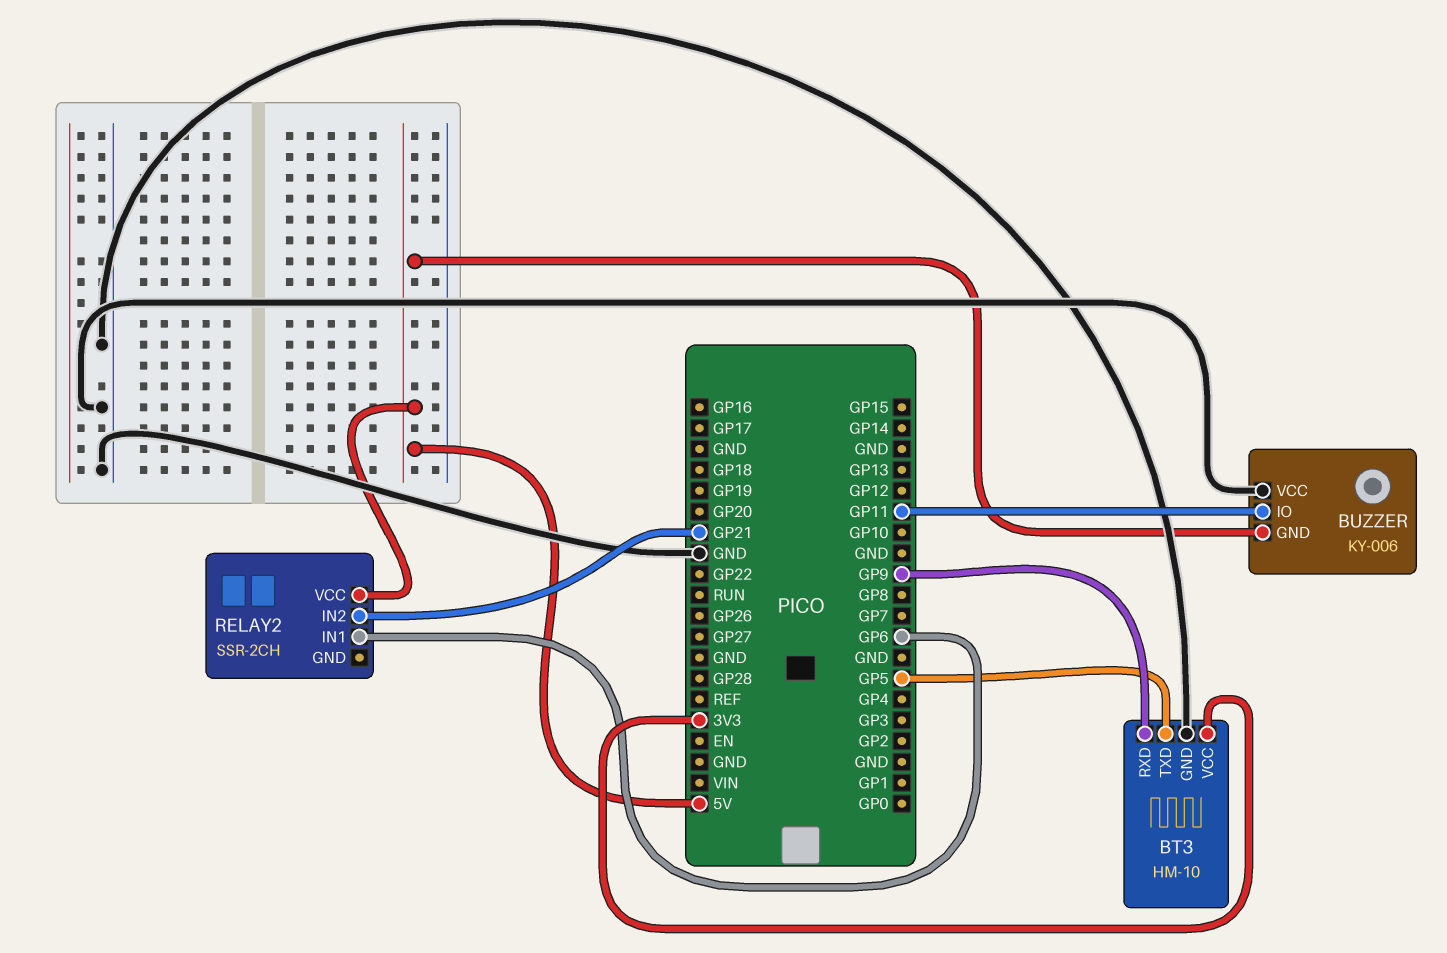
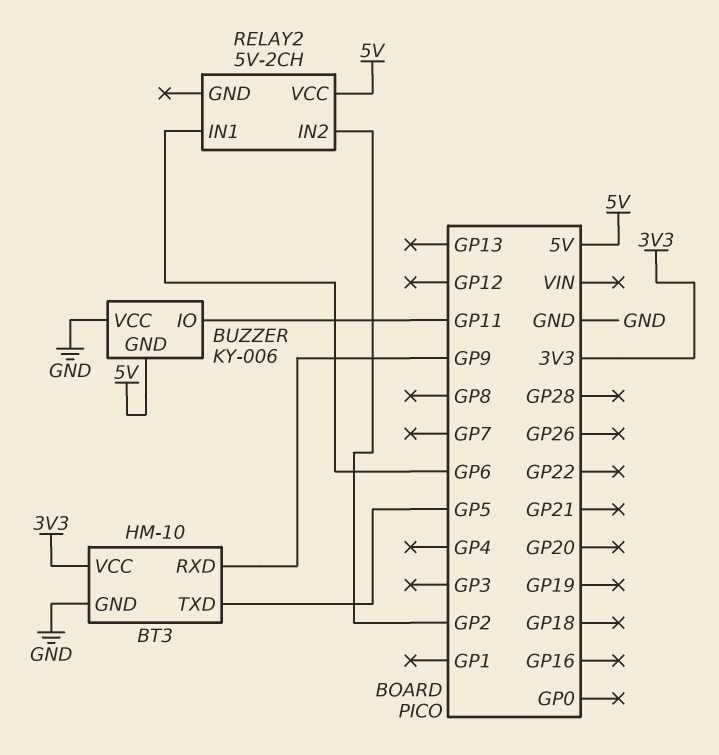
RELAY2: SSR-2CH -> 5V-2CH
RELAY2 pin IN2: GP21 -> GP2

